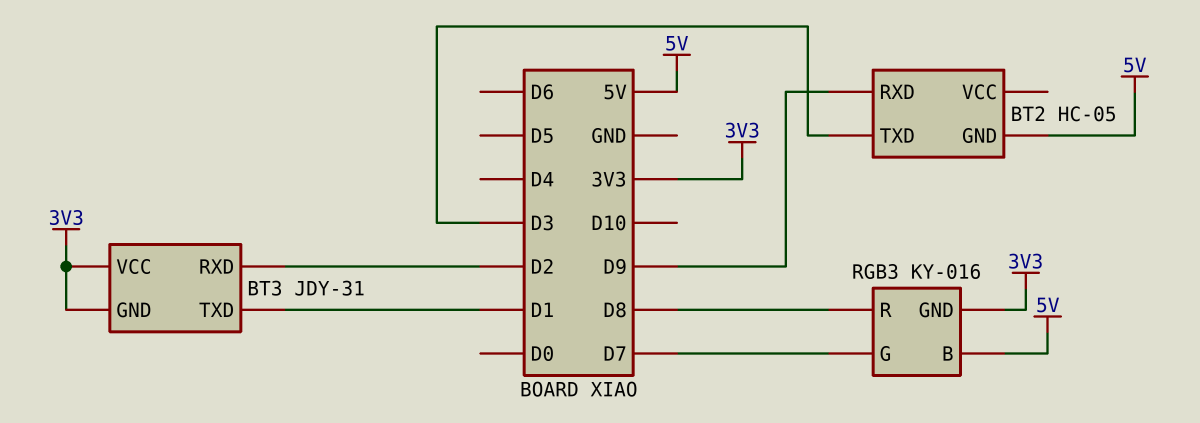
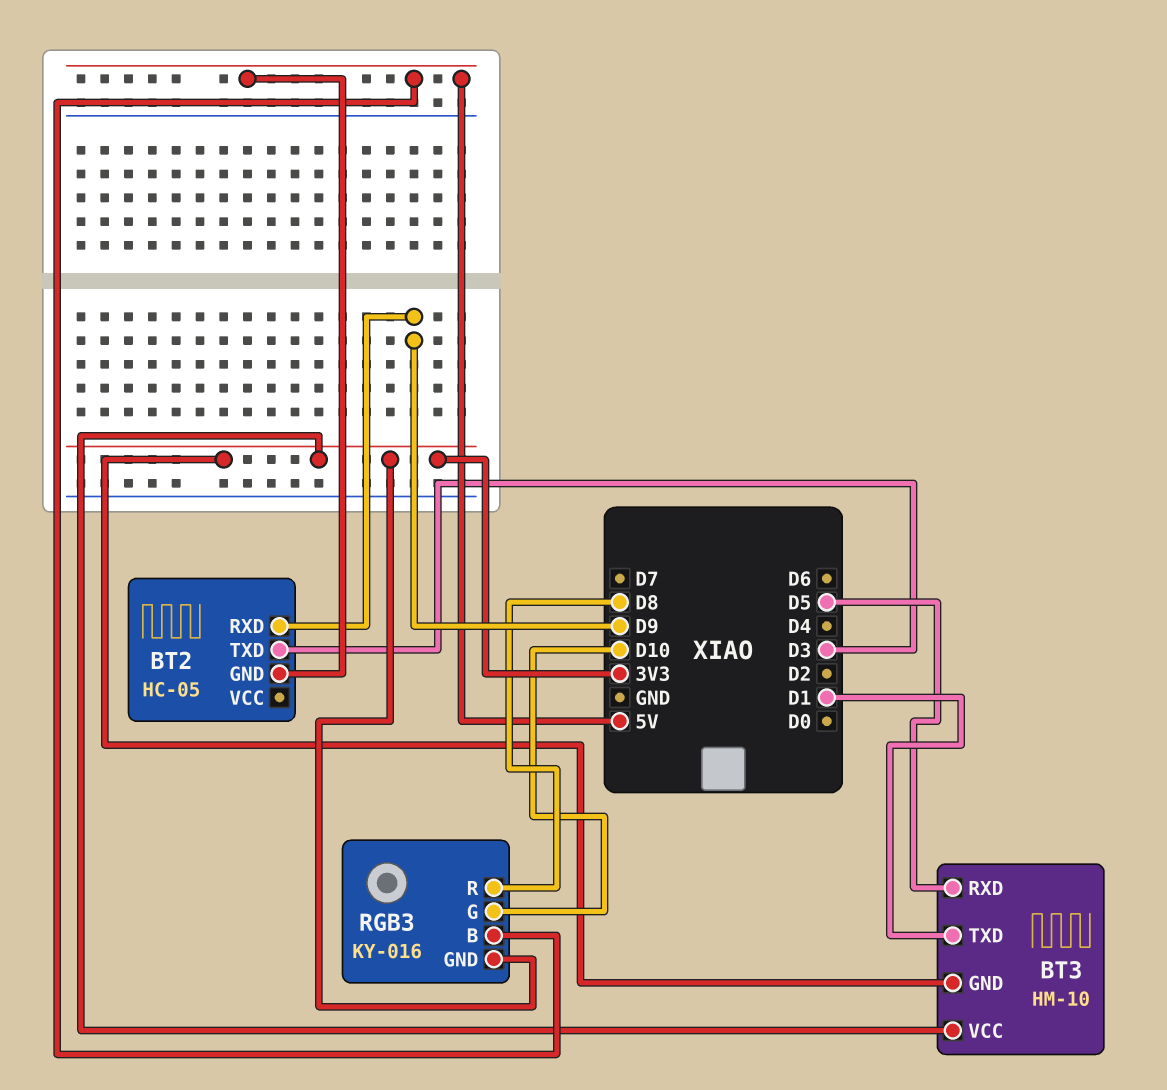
BT3: JDY-31 -> HM-10
BT3 pin RXD: D2 -> D5
RGB3 pin G: D7 -> D10

